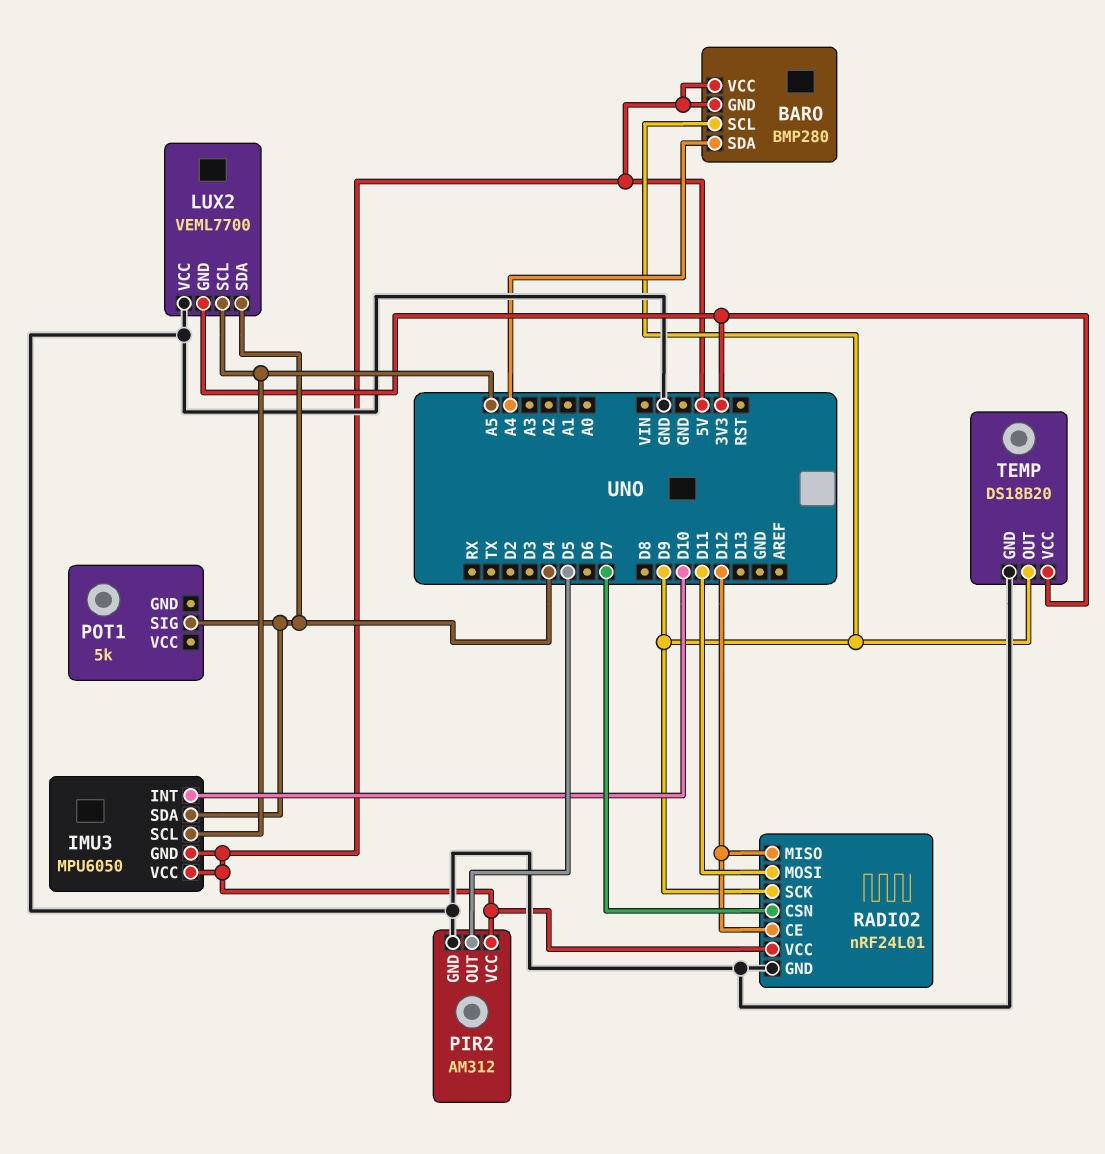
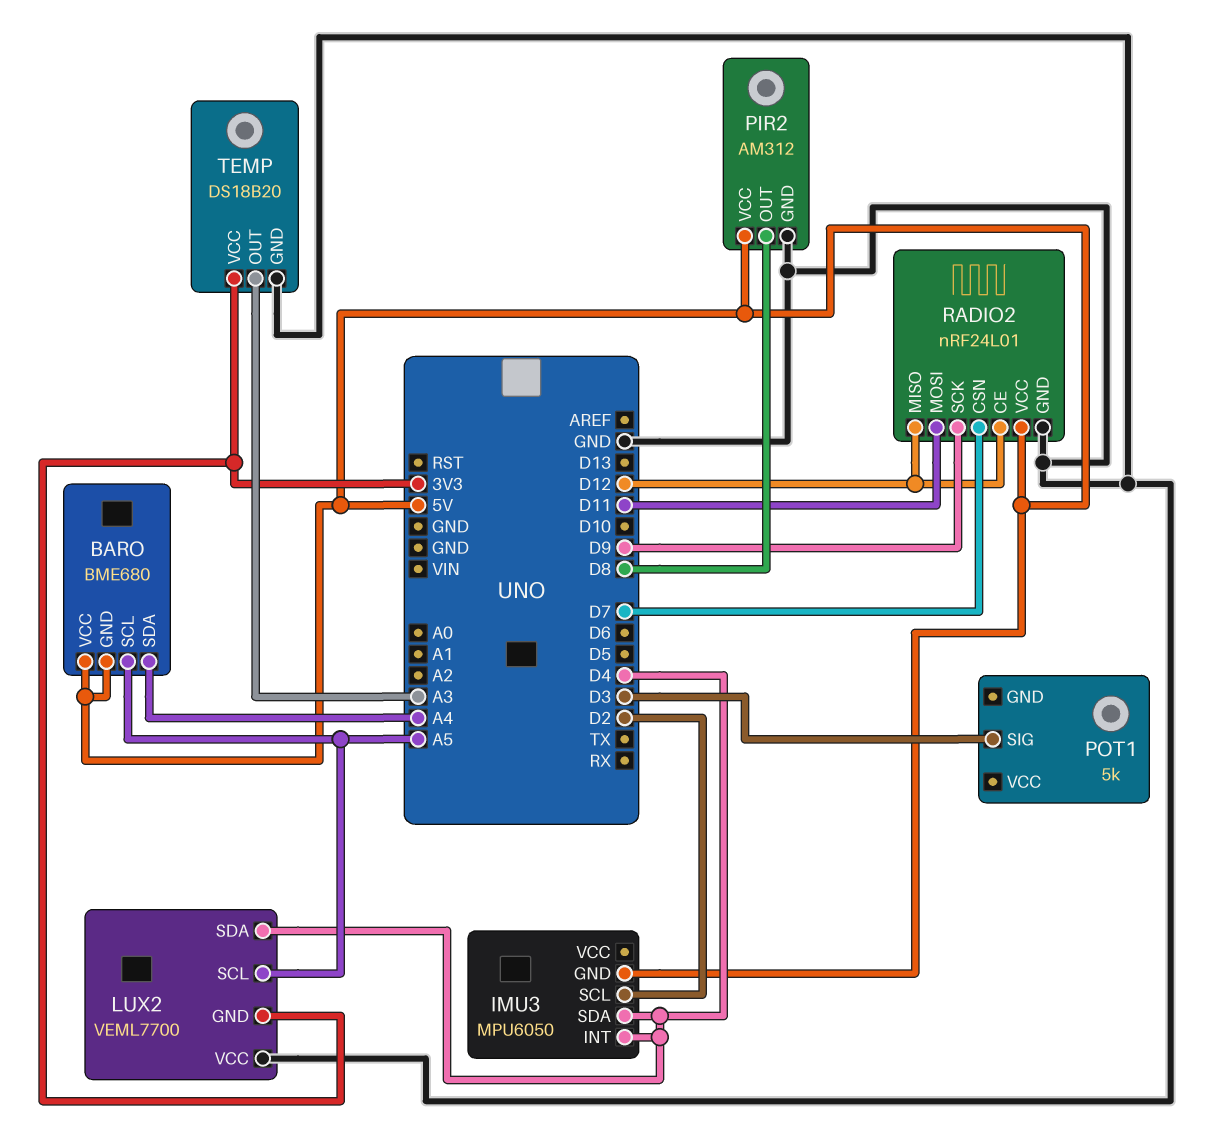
BARO: BMP280 -> BME680
BARO pin SCL: D9 -> A5
IMU3 pin INT: D10 -> D4
IMU3 pin SCL: A5 -> D2
IMU3 pin VCC: 5V -> none
PIR2 pin OUT: D5 -> D8
POT1 pin SIG: D4 -> D3
TEMP pin OUT: D9 -> A3

